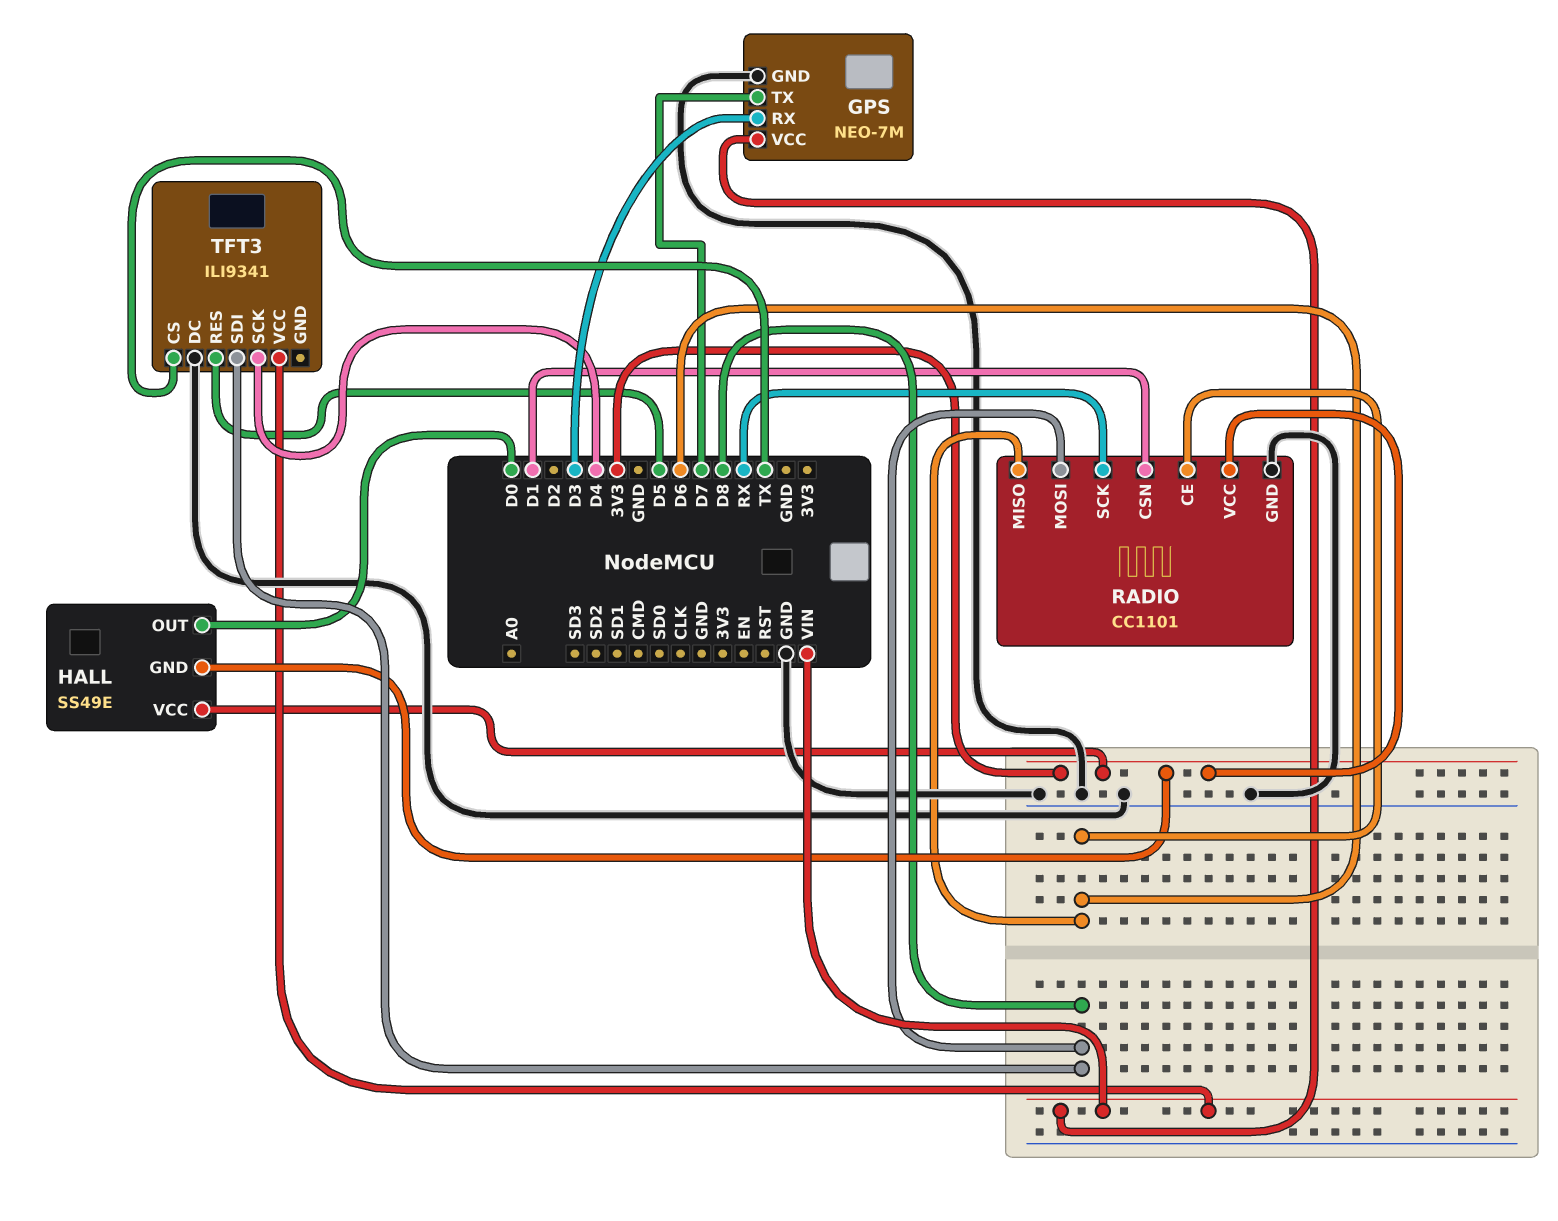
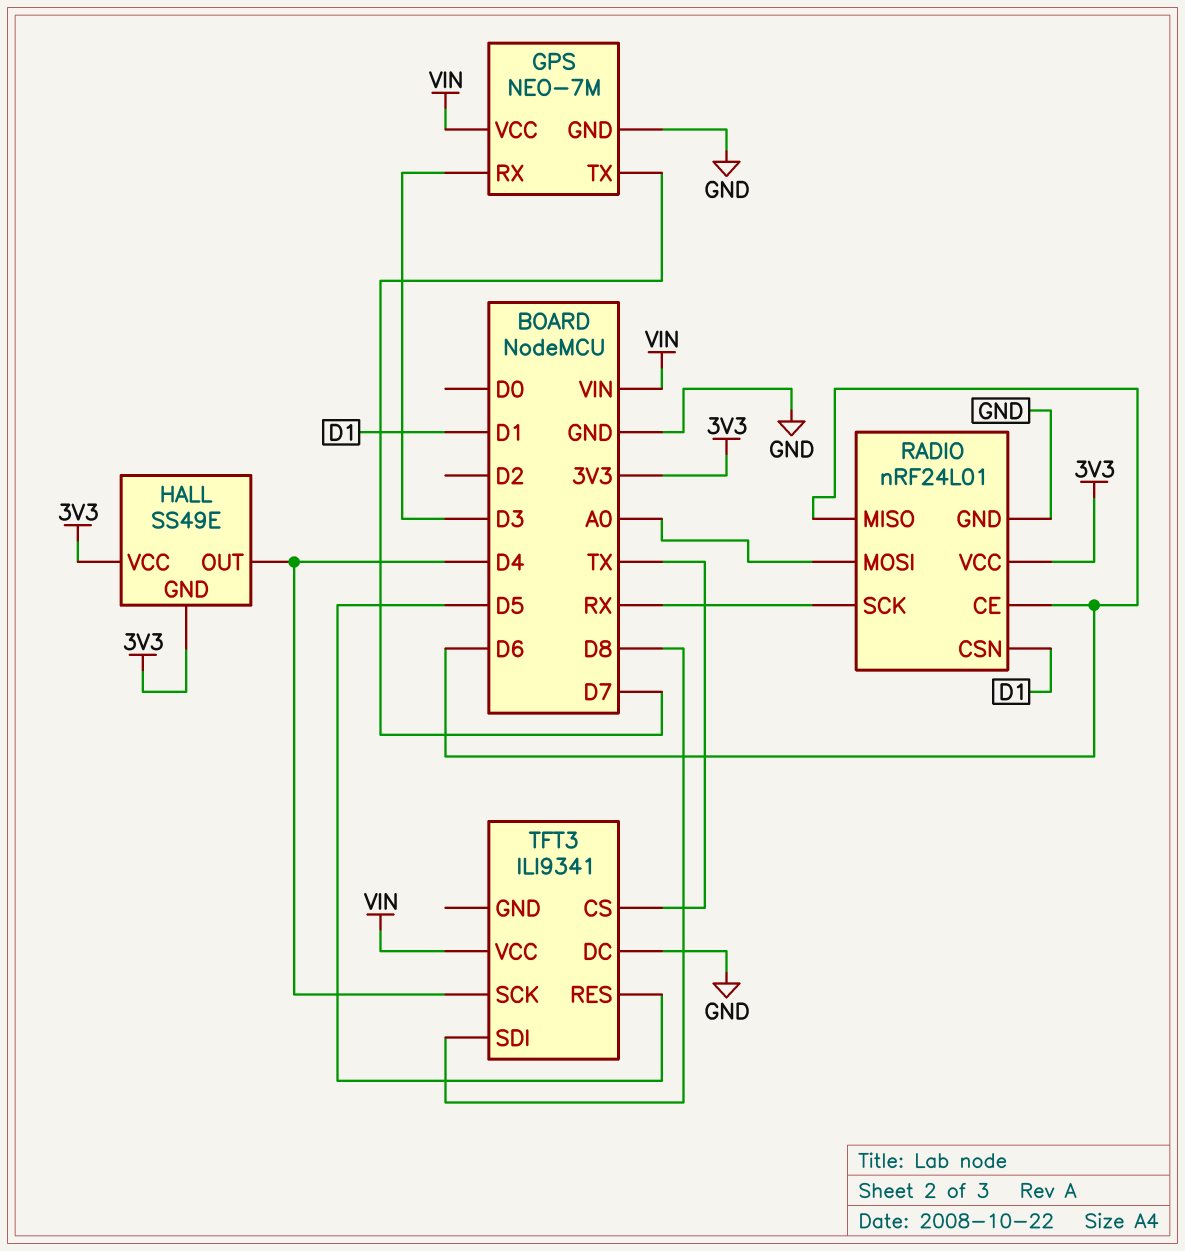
HALL pin OUT: D0 -> D4
RADIO: CC1101 -> nRF24L01
RADIO pin MOSI: D8 -> A0

